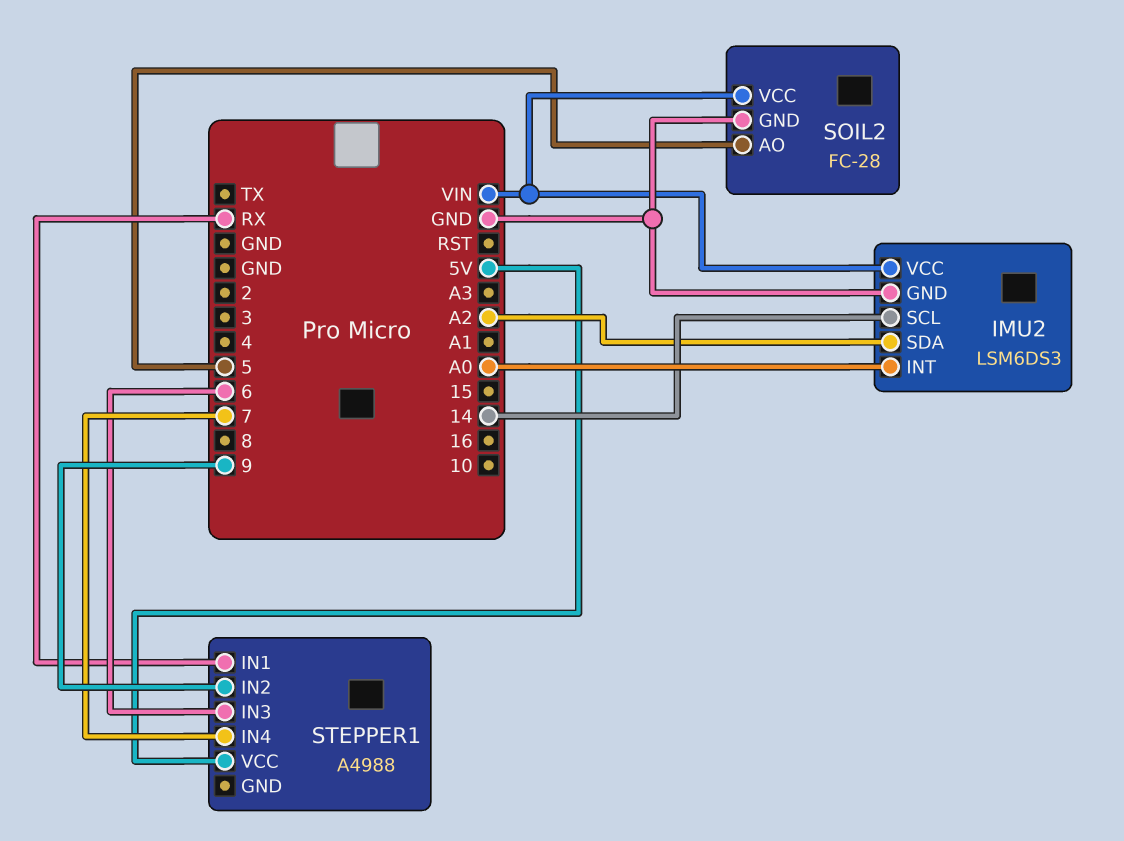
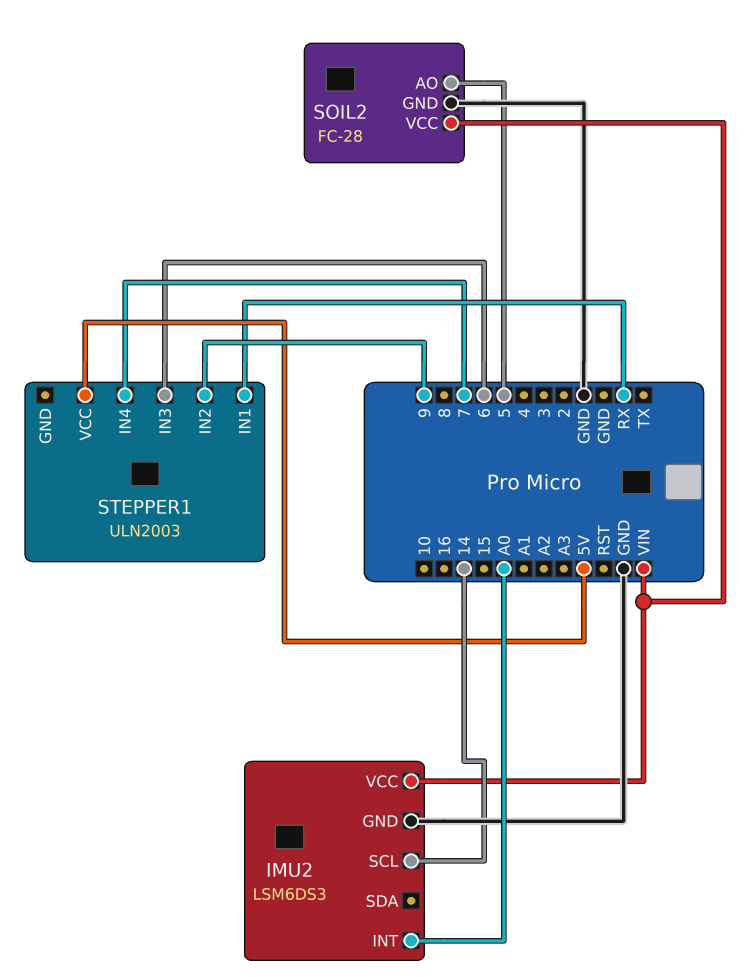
IMU2 pin SDA: A2 -> none
STEPPER1: A4988 -> ULN2003

